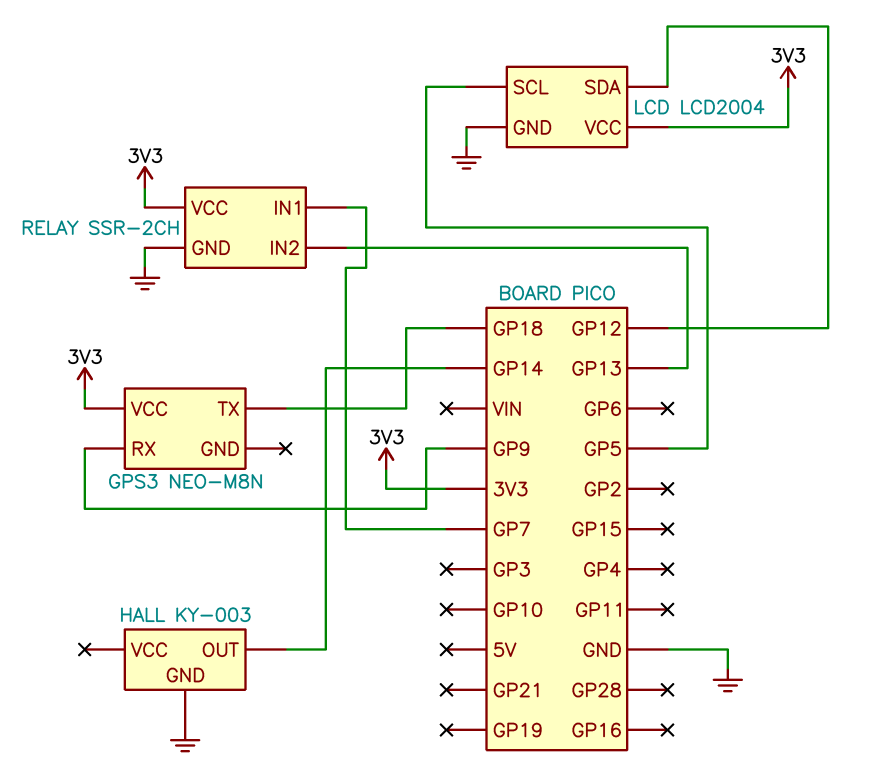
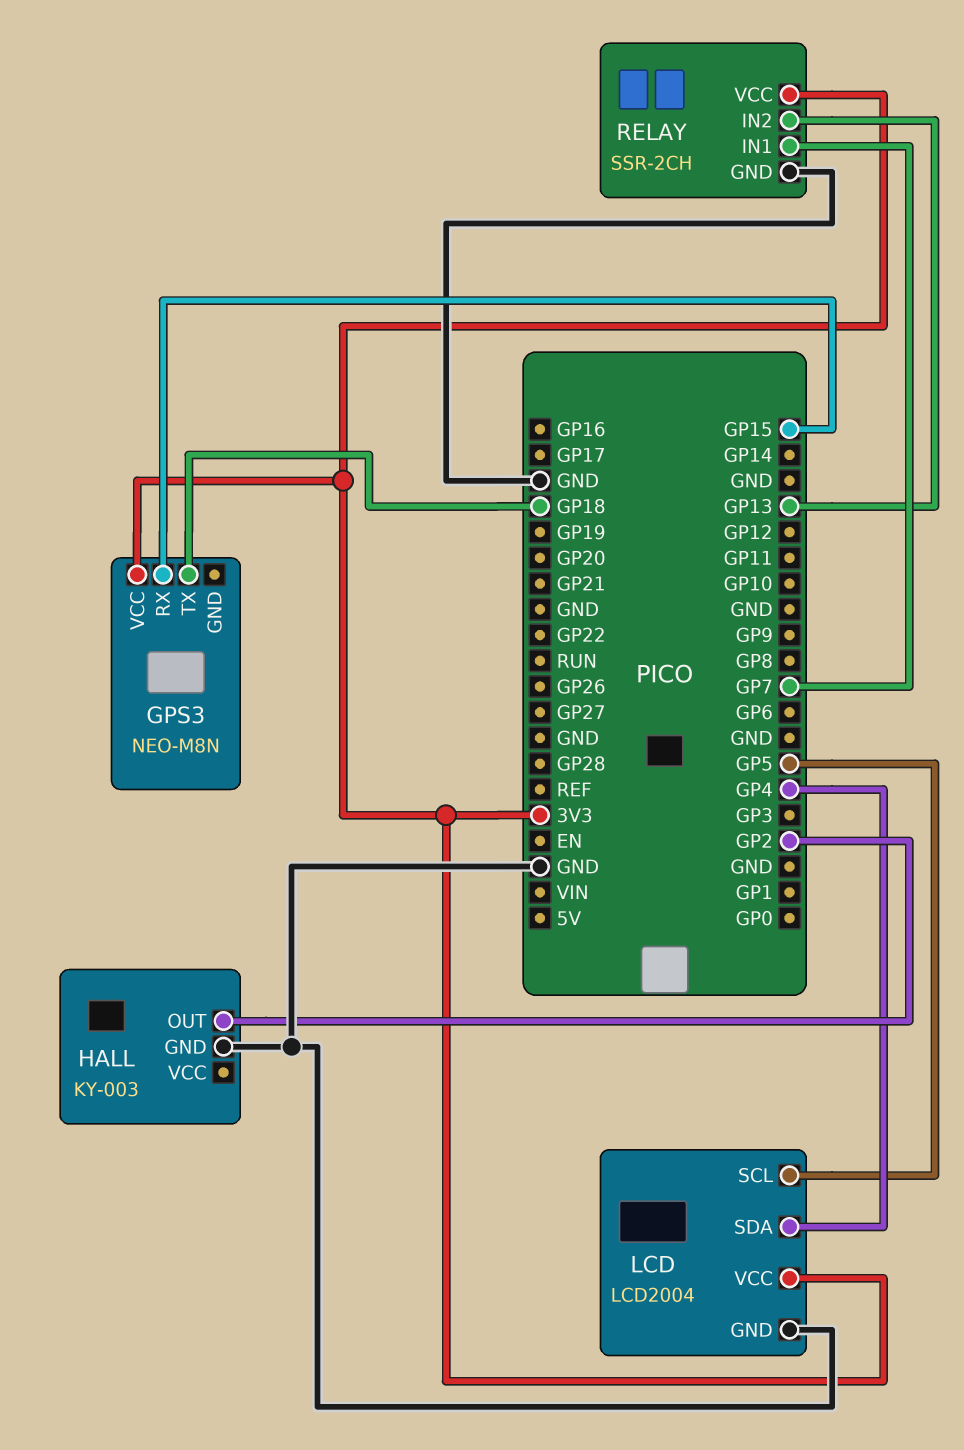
GPS3 pin RX: GP9 -> GP15
HALL pin OUT: GP14 -> GP2
LCD pin SDA: GP12 -> GP4

